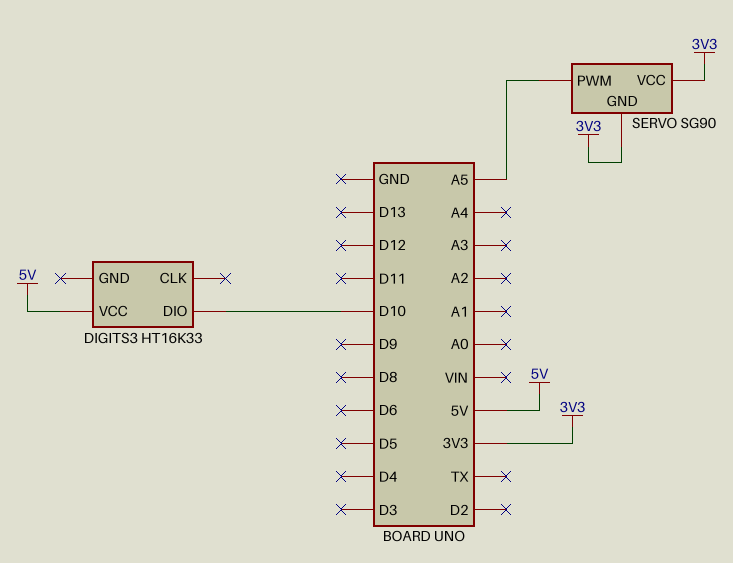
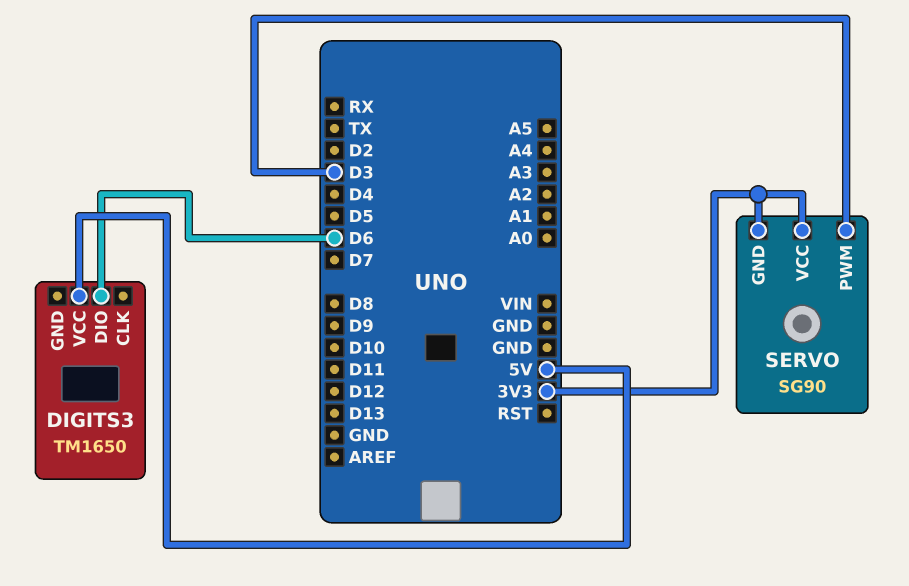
DIGITS3: HT16K33 -> TM1650
DIGITS3 pin DIO: D10 -> D6
SERVO pin PWM: A5 -> D3

